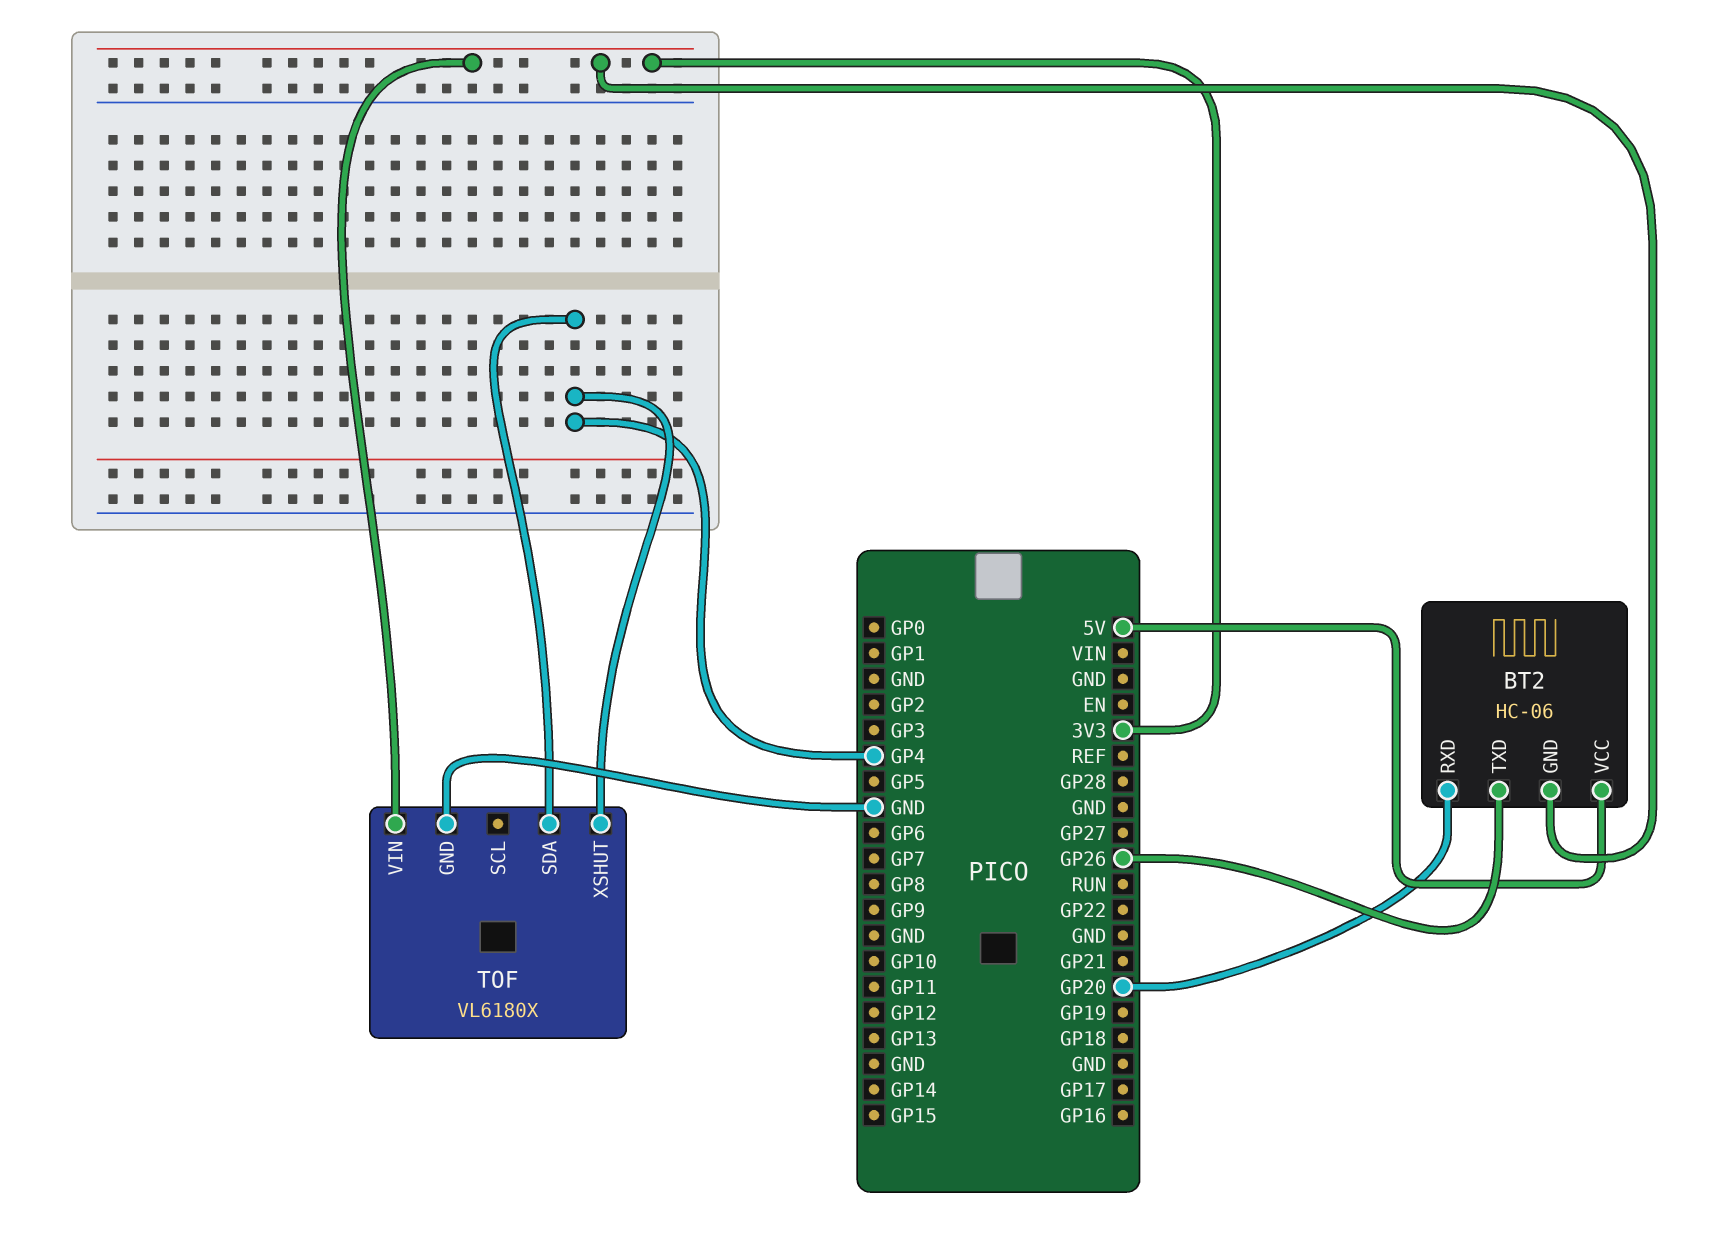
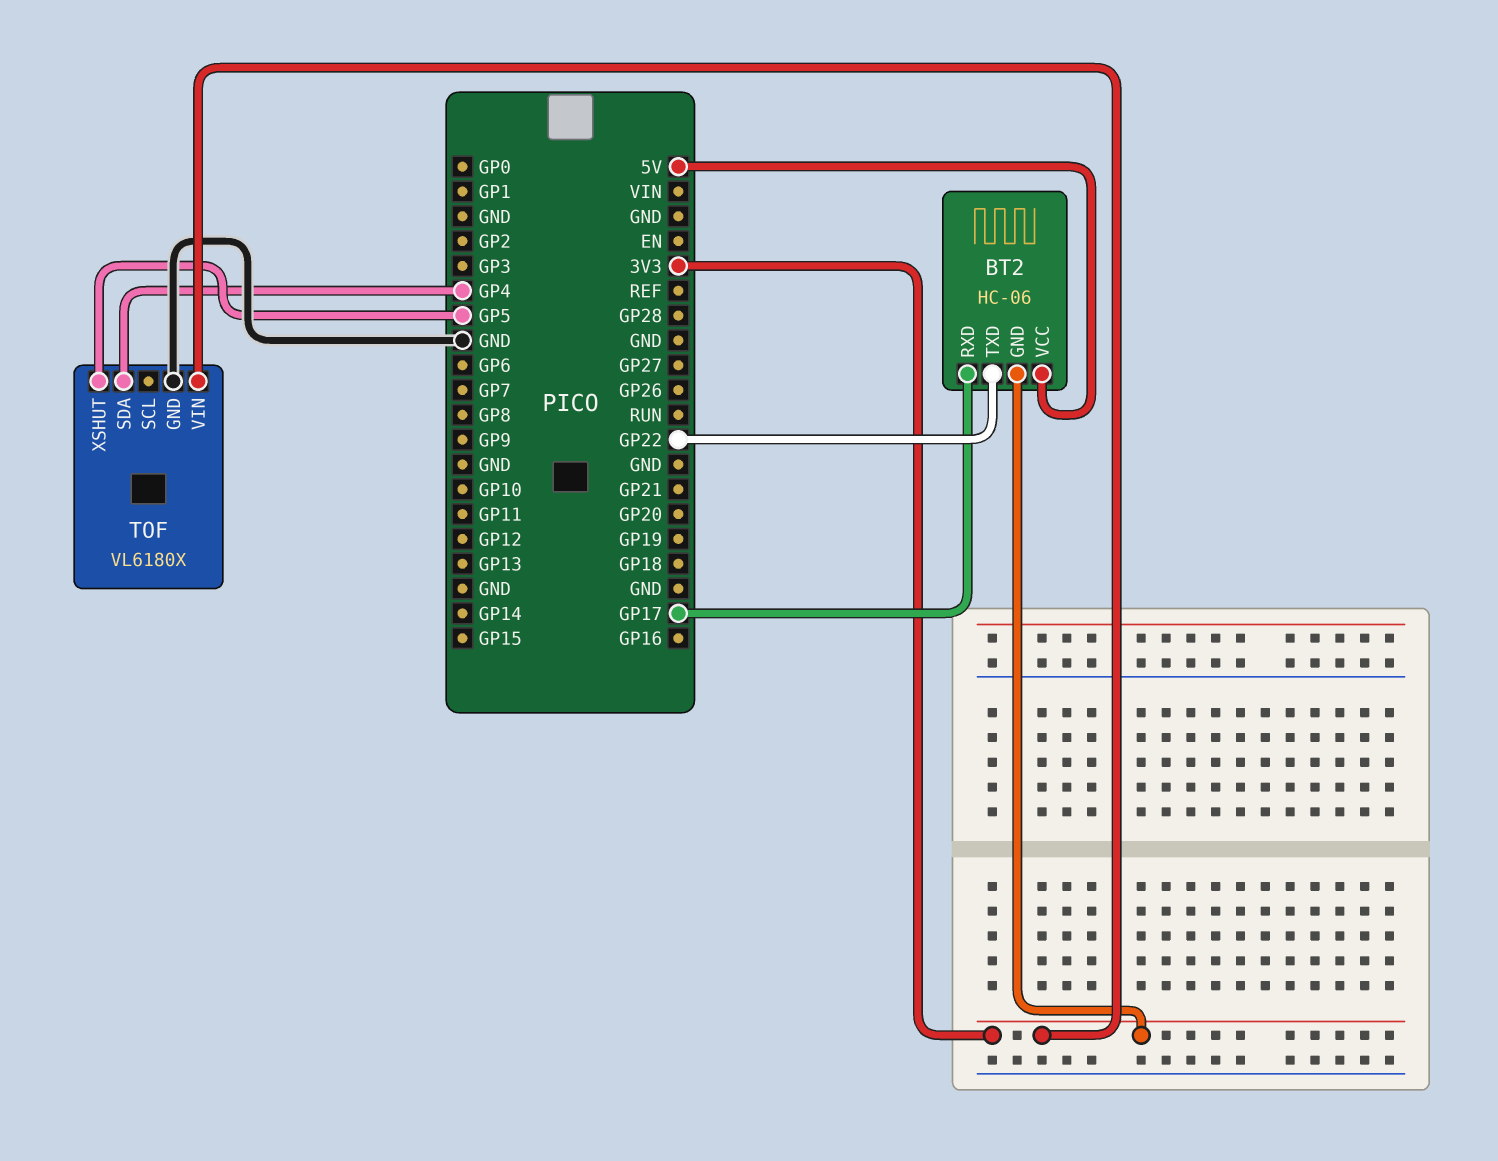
BT2 pin RXD: GP20 -> GP17
BT2 pin TXD: GP26 -> GP22
TOF pin XSHUT: GP4 -> GP5

